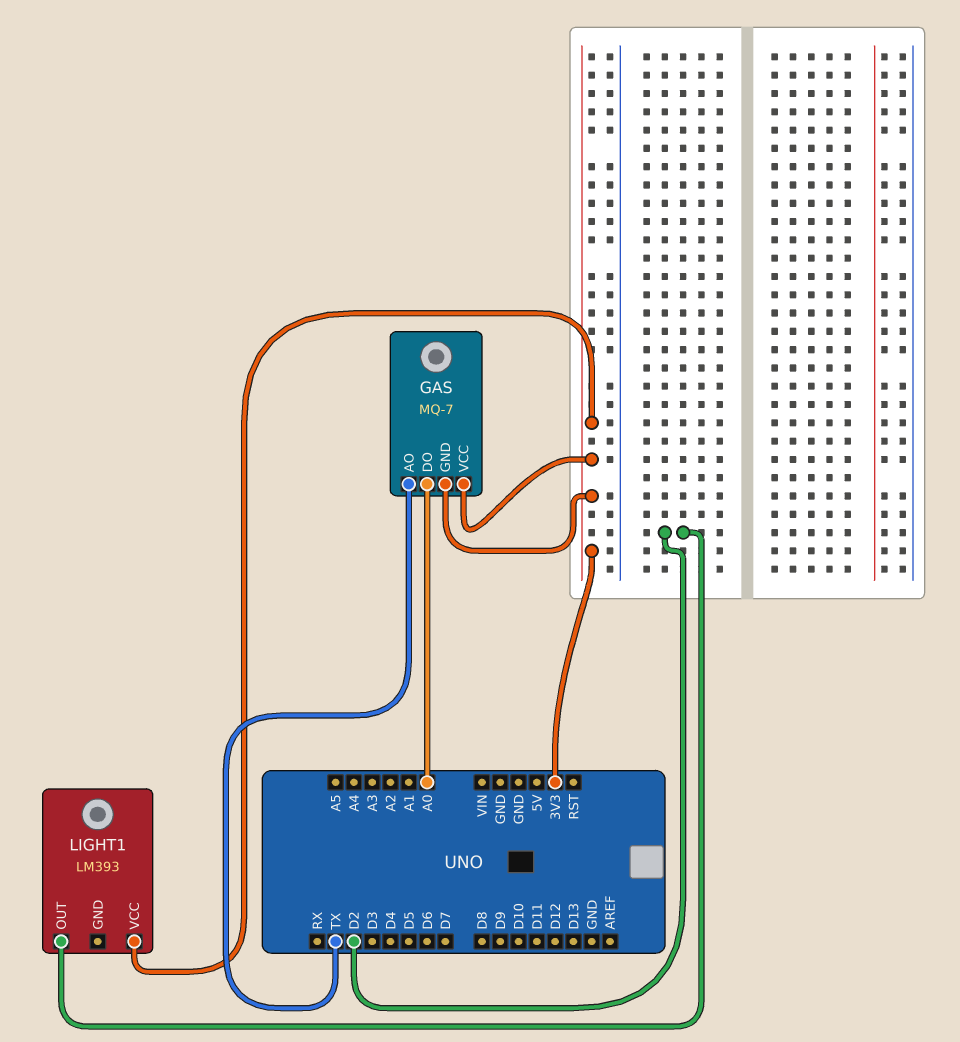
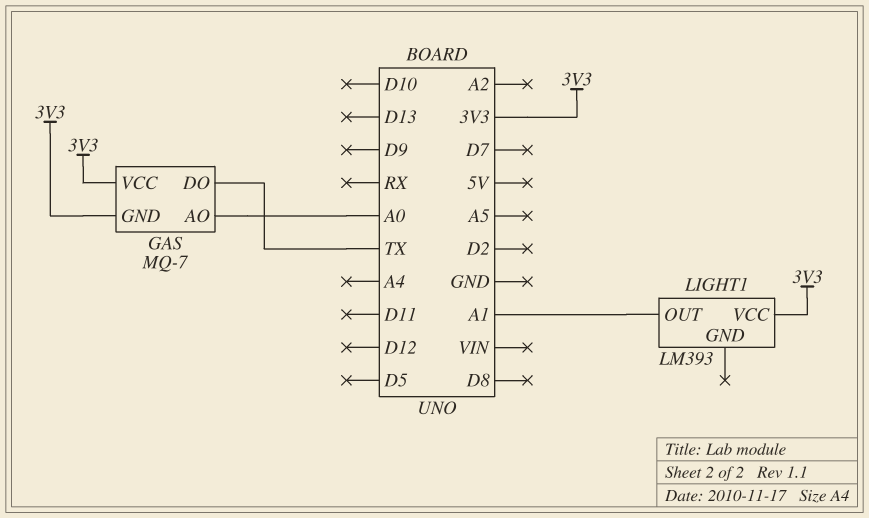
GAS pin AO: TX -> A0
GAS pin DO: A0 -> TX
LIGHT1 pin OUT: D2 -> A1

